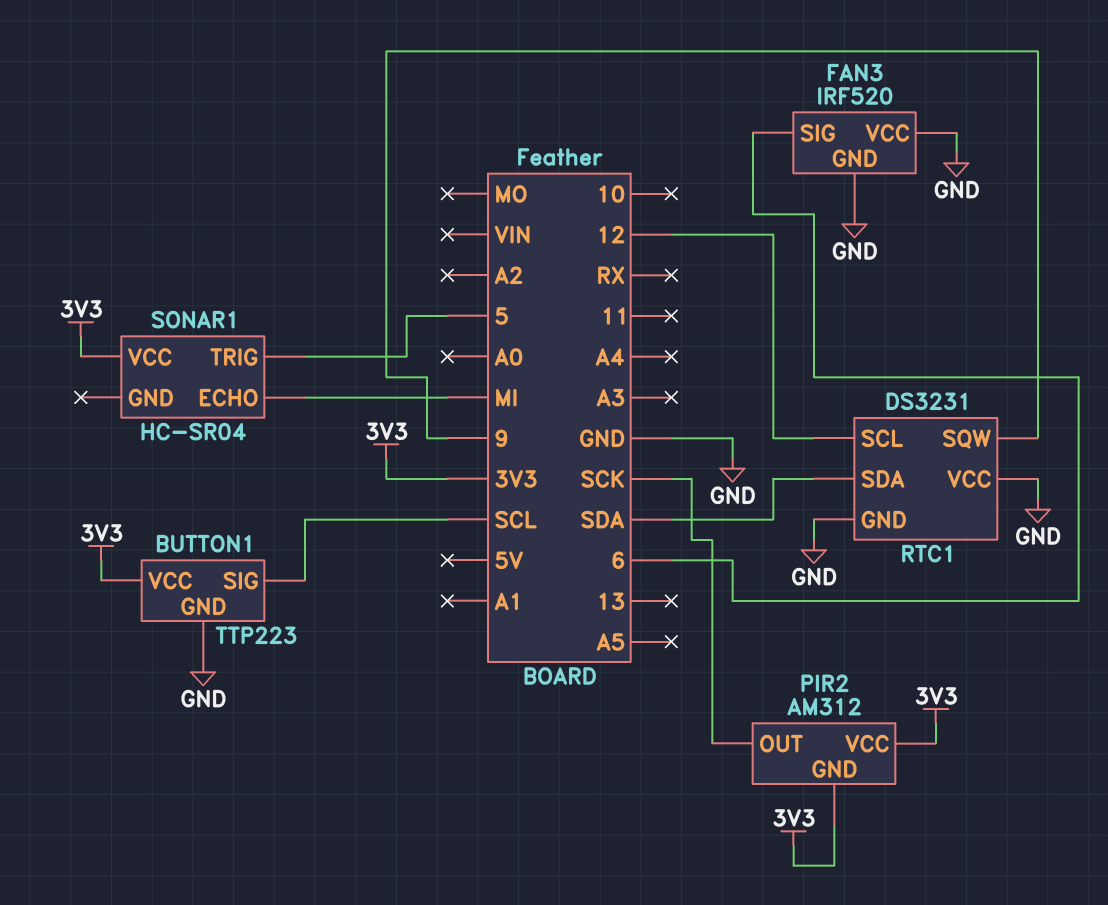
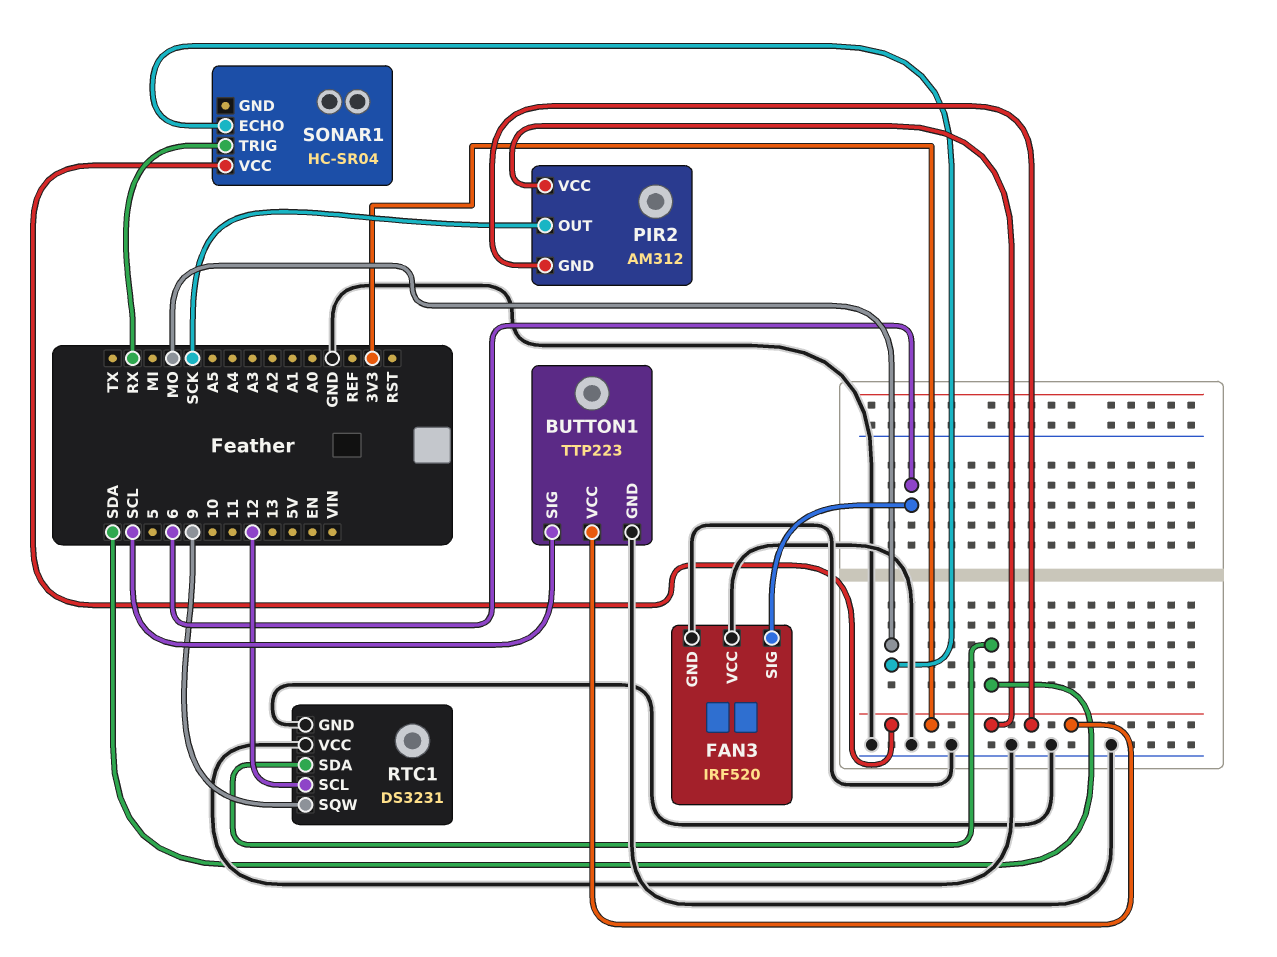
SONAR1 pin ECHO: MI -> MO
SONAR1 pin TRIG: 5 -> RX

